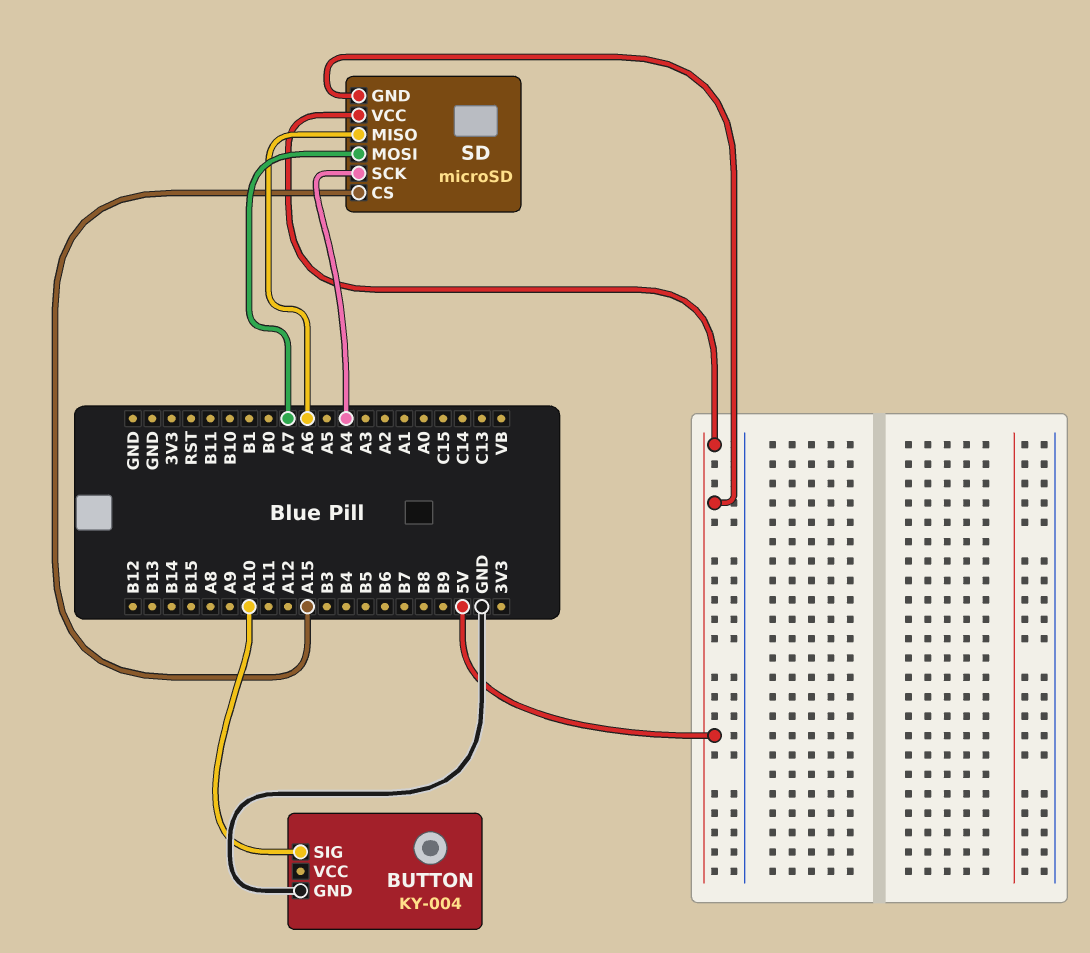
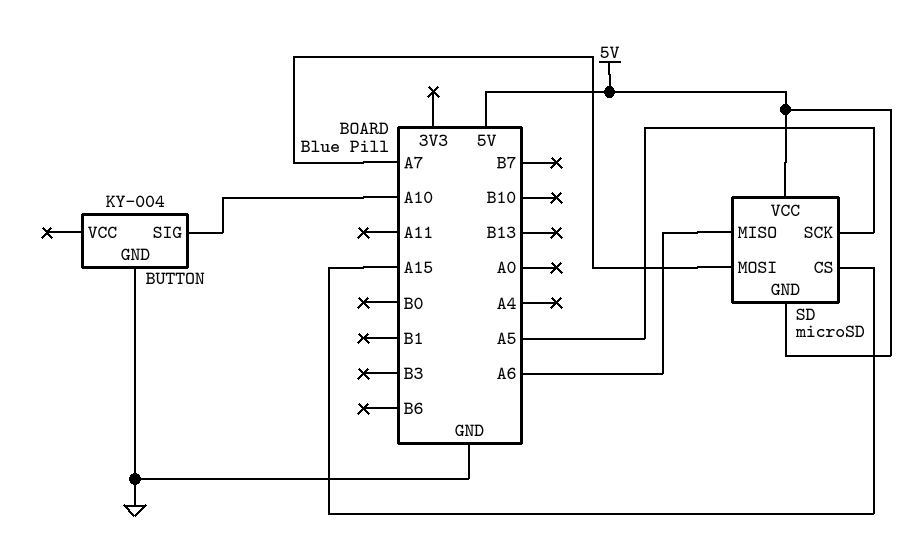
SD pin SCK: A4 -> A5

